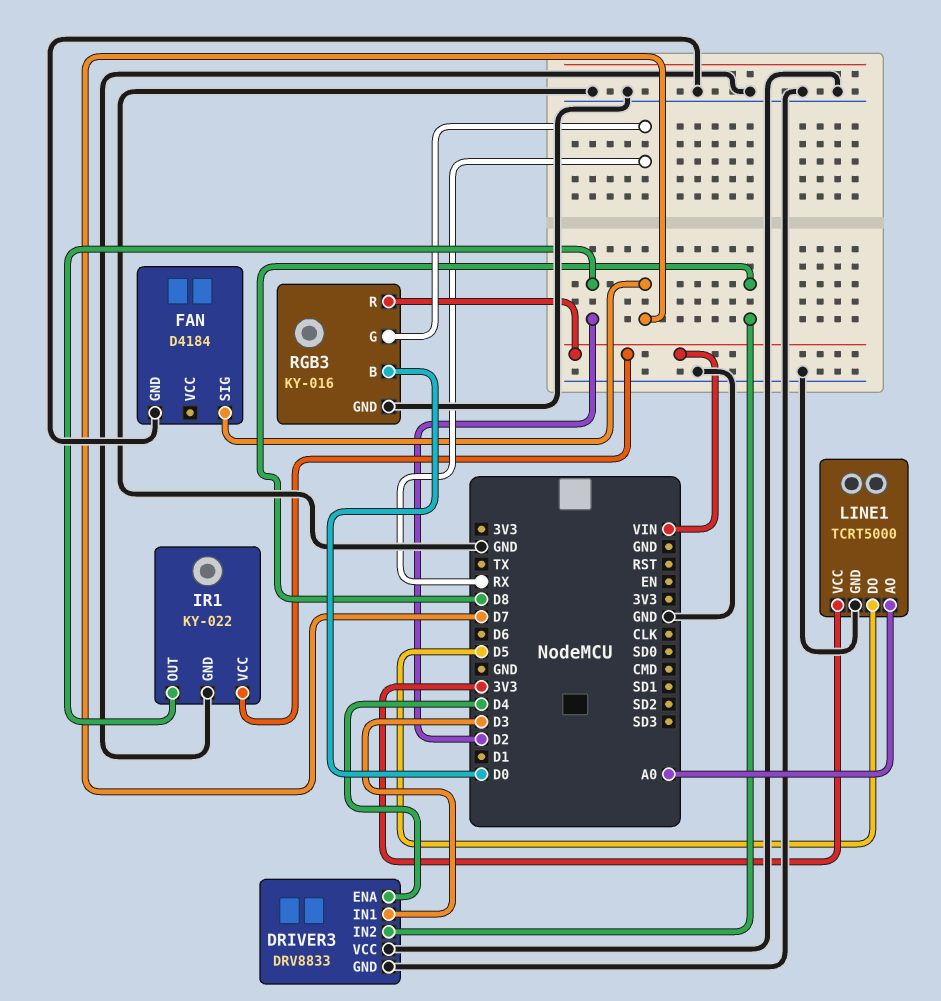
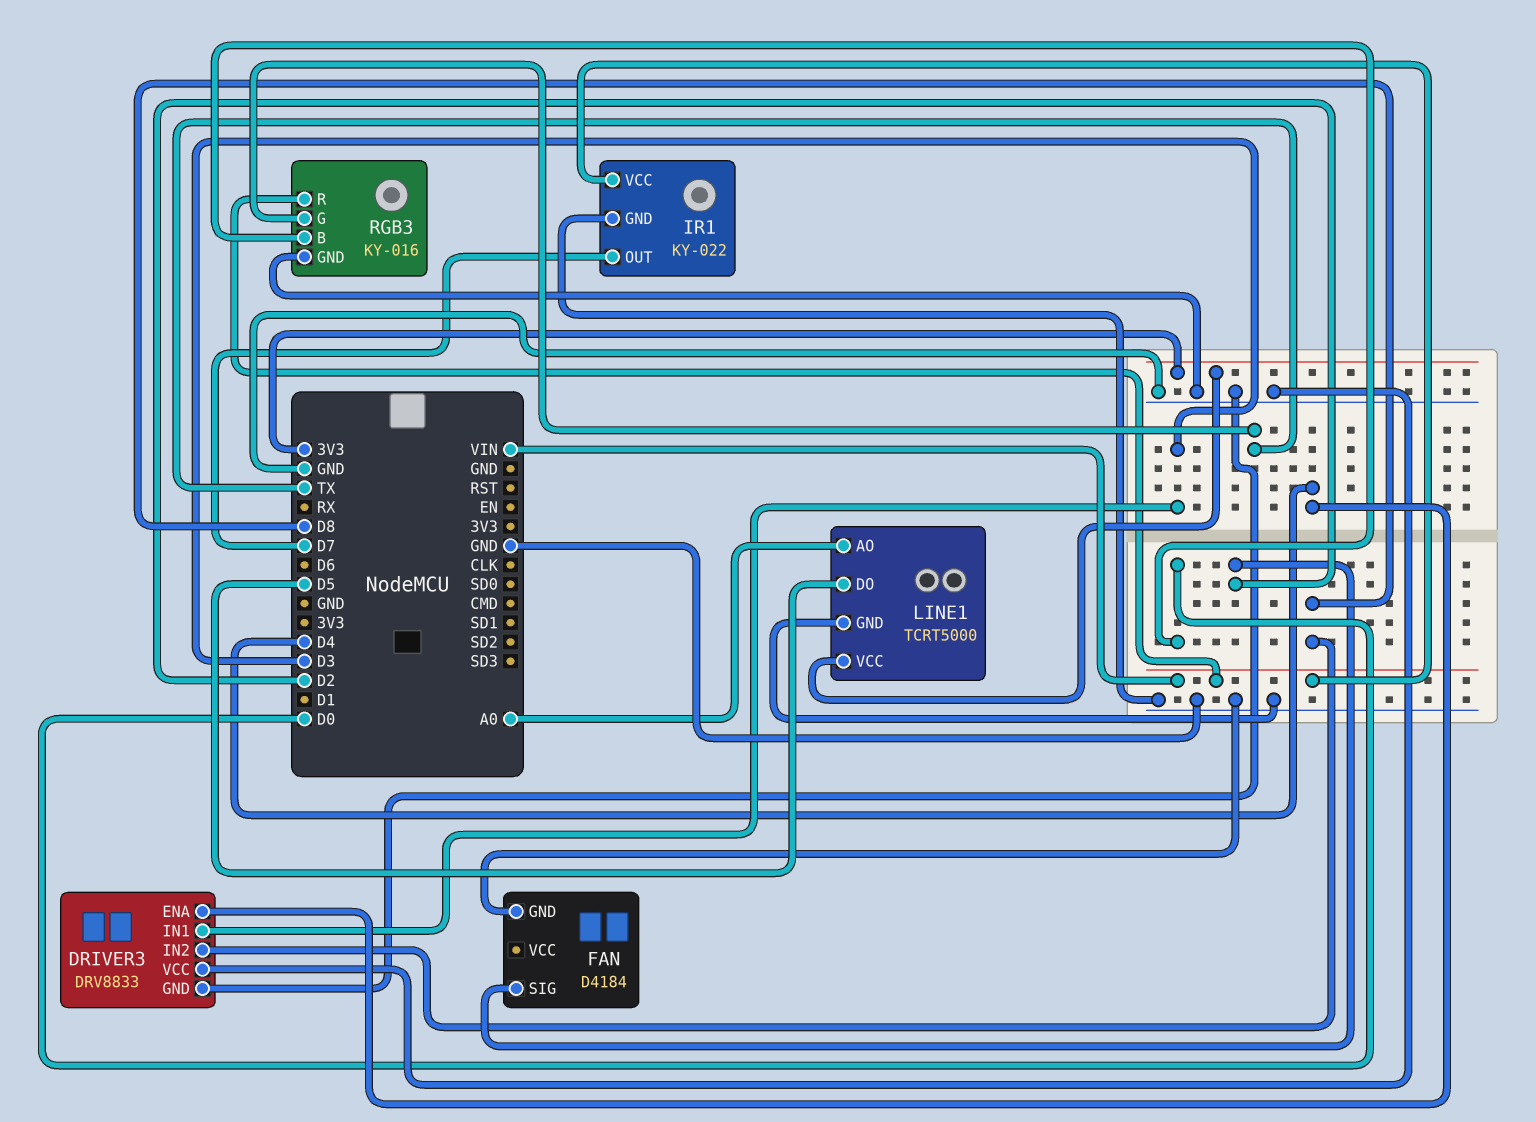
FAN pin SIG: D7 -> D2
IR1 pin OUT: D2 -> D7
RGB3 pin G: RX -> TX

